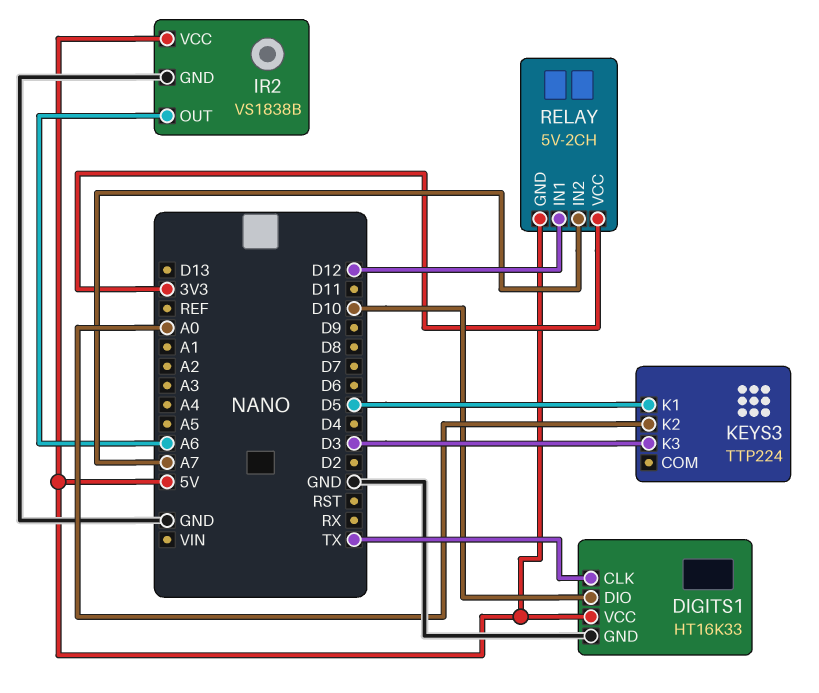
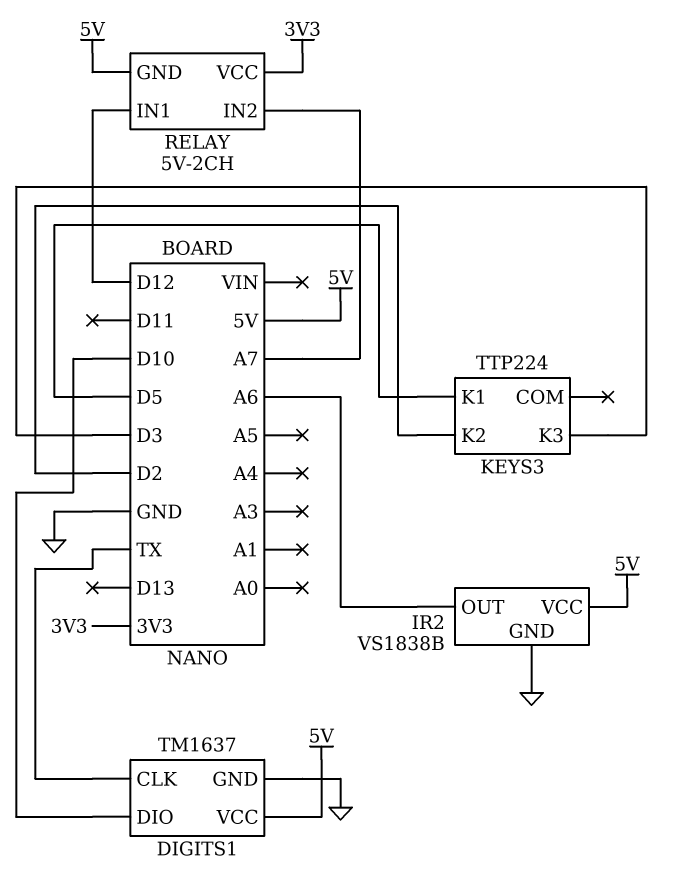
DIGITS1: HT16K33 -> TM1637
KEYS3 pin K2: A0 -> D2

